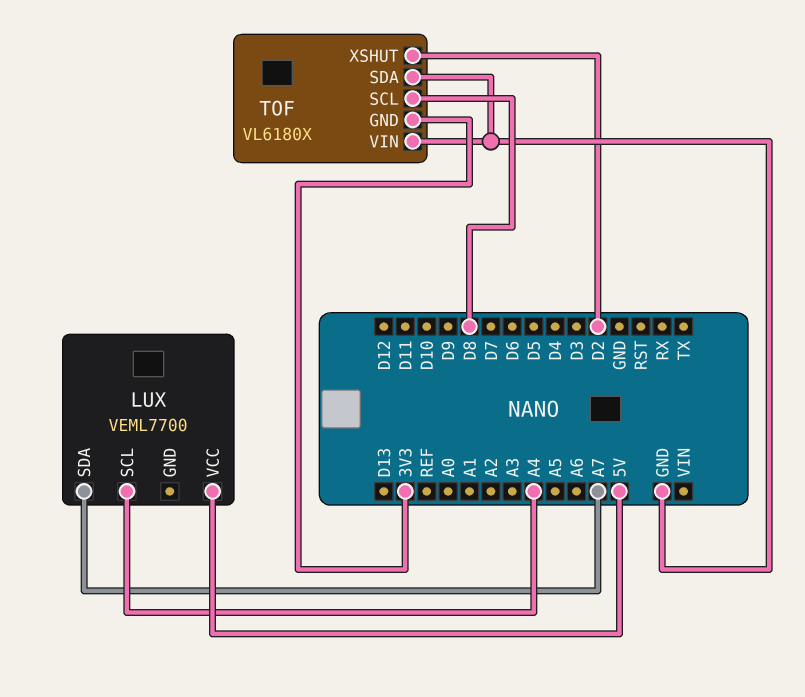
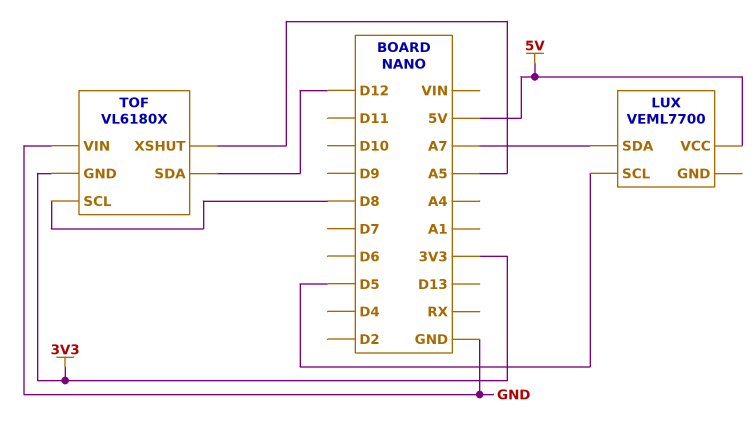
LUX pin SCL: A4 -> D5
TOF pin SDA: GND -> D12
TOF pin XSHUT: D2 -> A5

